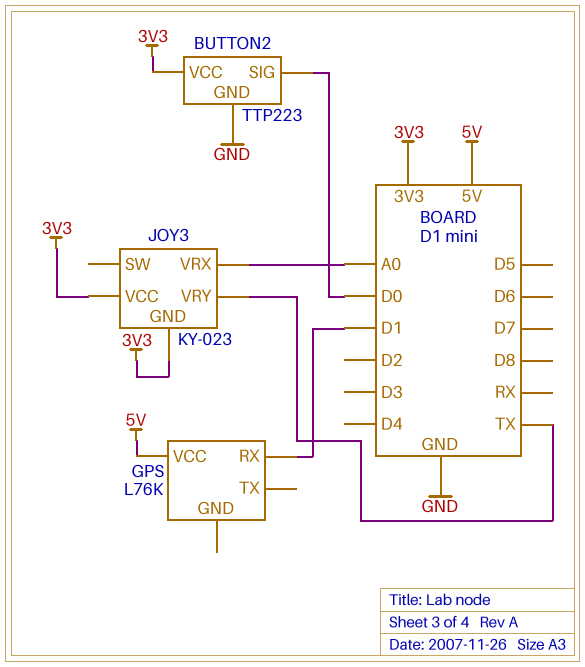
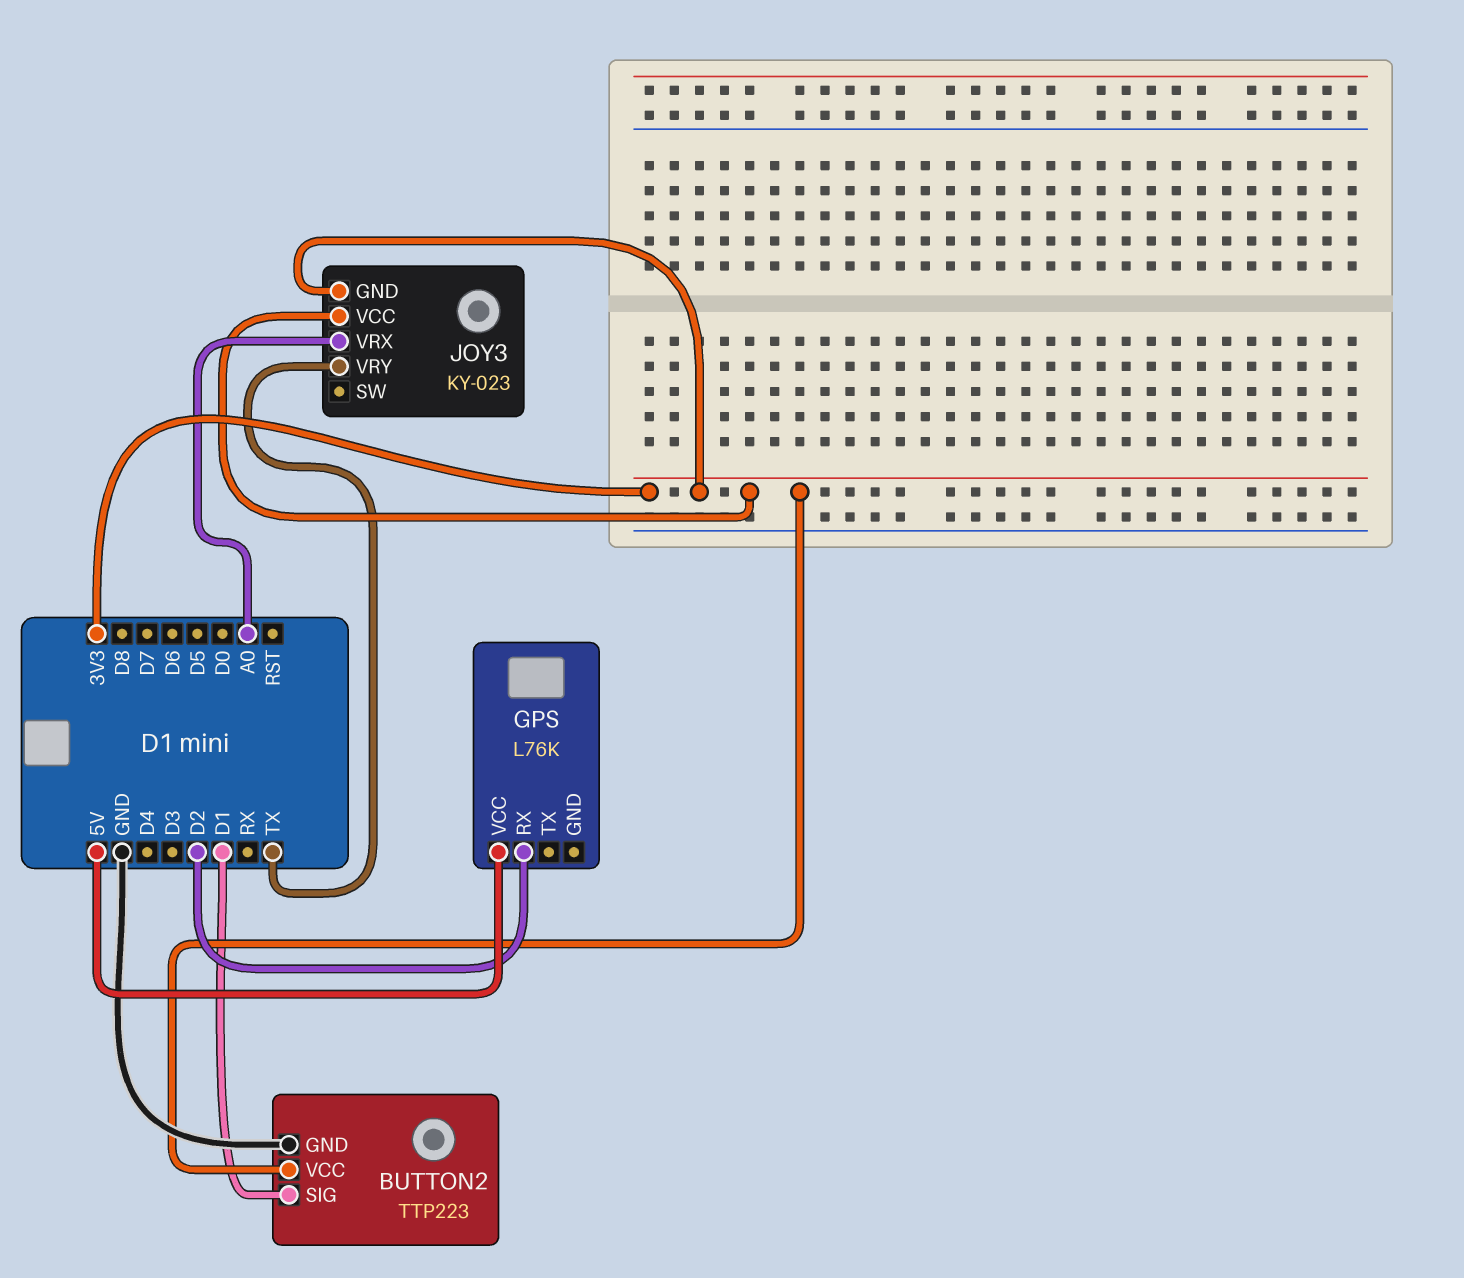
BUTTON2 pin SIG: D0 -> D1
GPS pin RX: D1 -> D2

